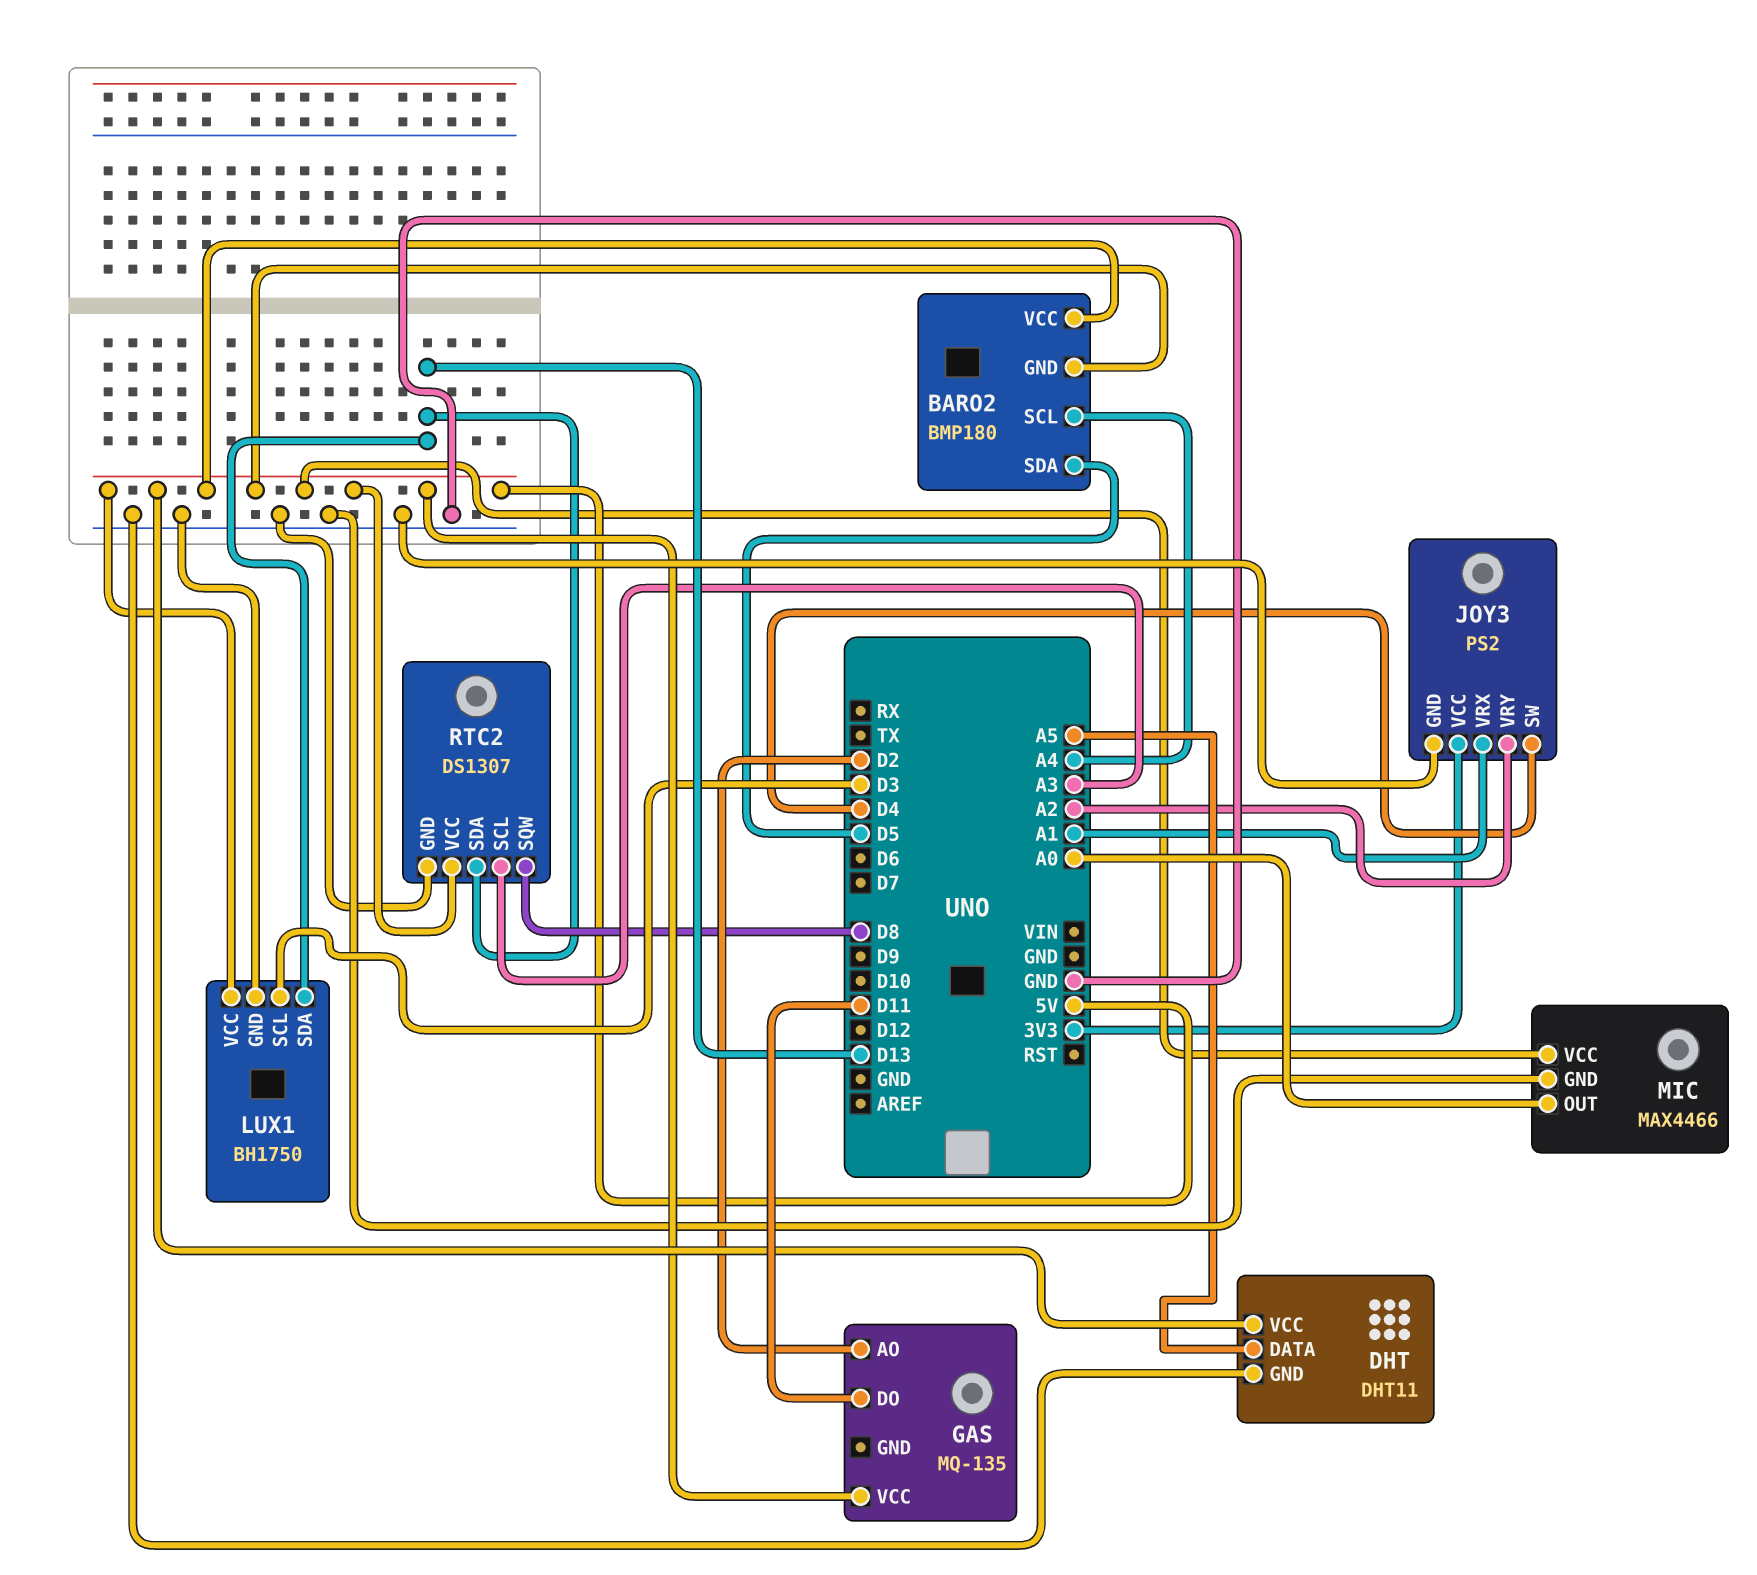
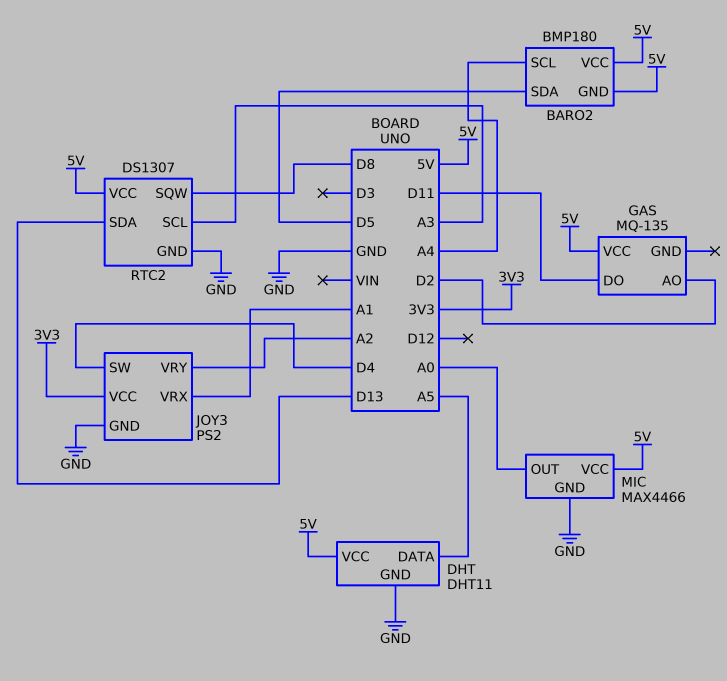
LUX1: BH1750 -> none
LUX1 pin GND: GND -> none
LUX1 pin SCL: D3 -> none
LUX1 pin SDA: D13 -> none
LUX1 pin VCC: 5V -> none

